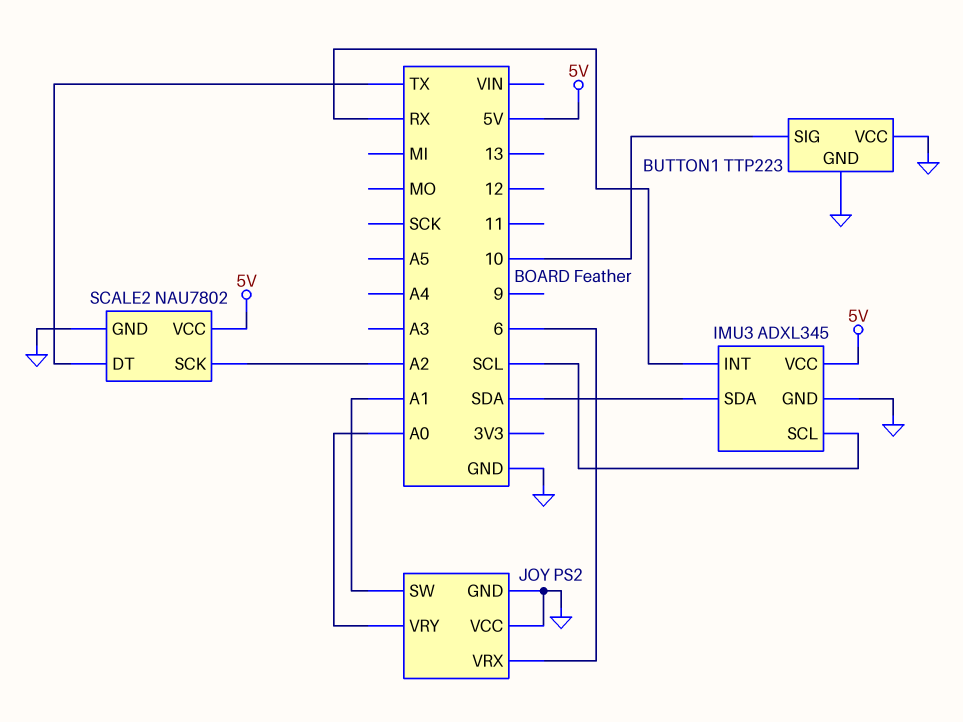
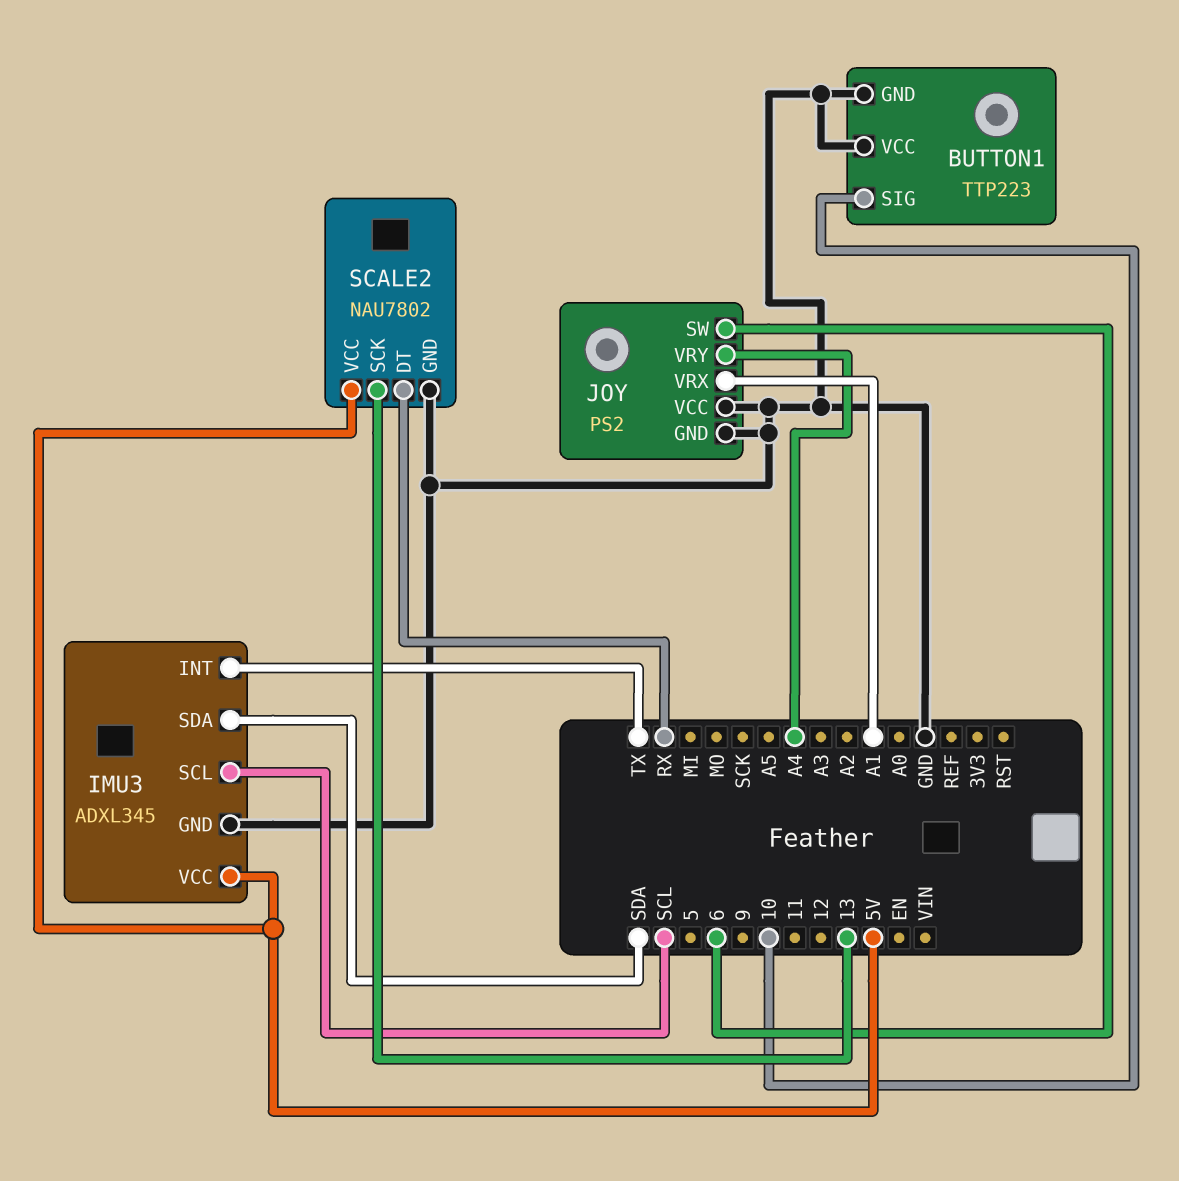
IMU3 pin INT: RX -> TX
JOY pin SW: A1 -> 6
JOY pin VRX: 6 -> A1
JOY pin VRY: A0 -> A4
SCALE2 pin DT: TX -> RX
SCALE2 pin SCK: A2 -> 13

